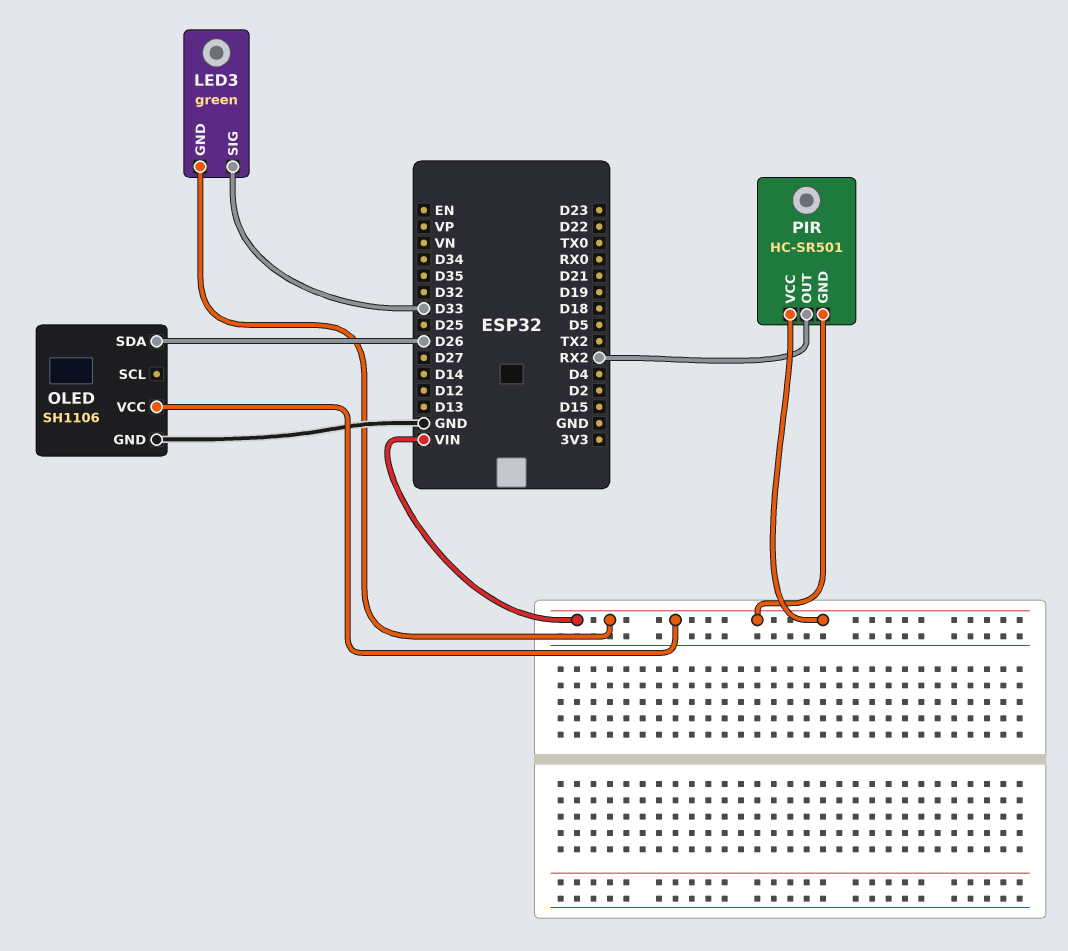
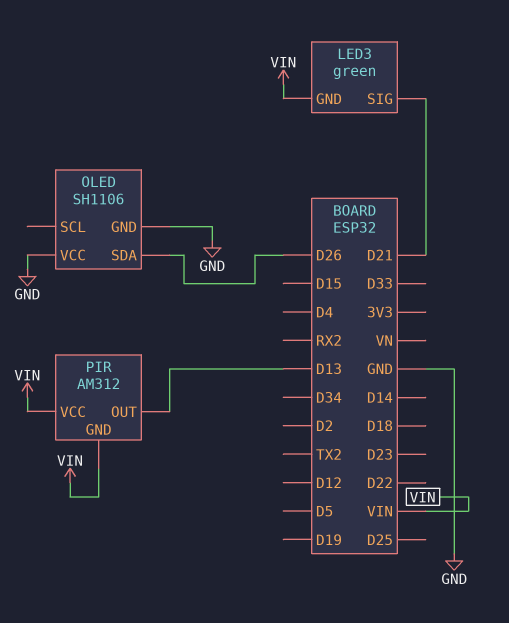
LED3 pin SIG: D33 -> D21
OLED pin VCC: VIN -> GND
PIR: HC-SR501 -> AM312
PIR pin OUT: RX2 -> D13

